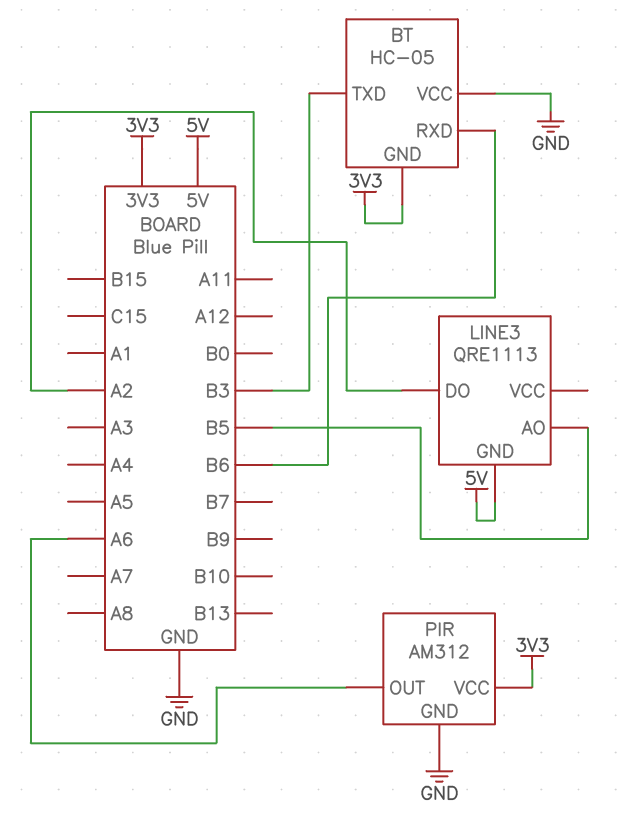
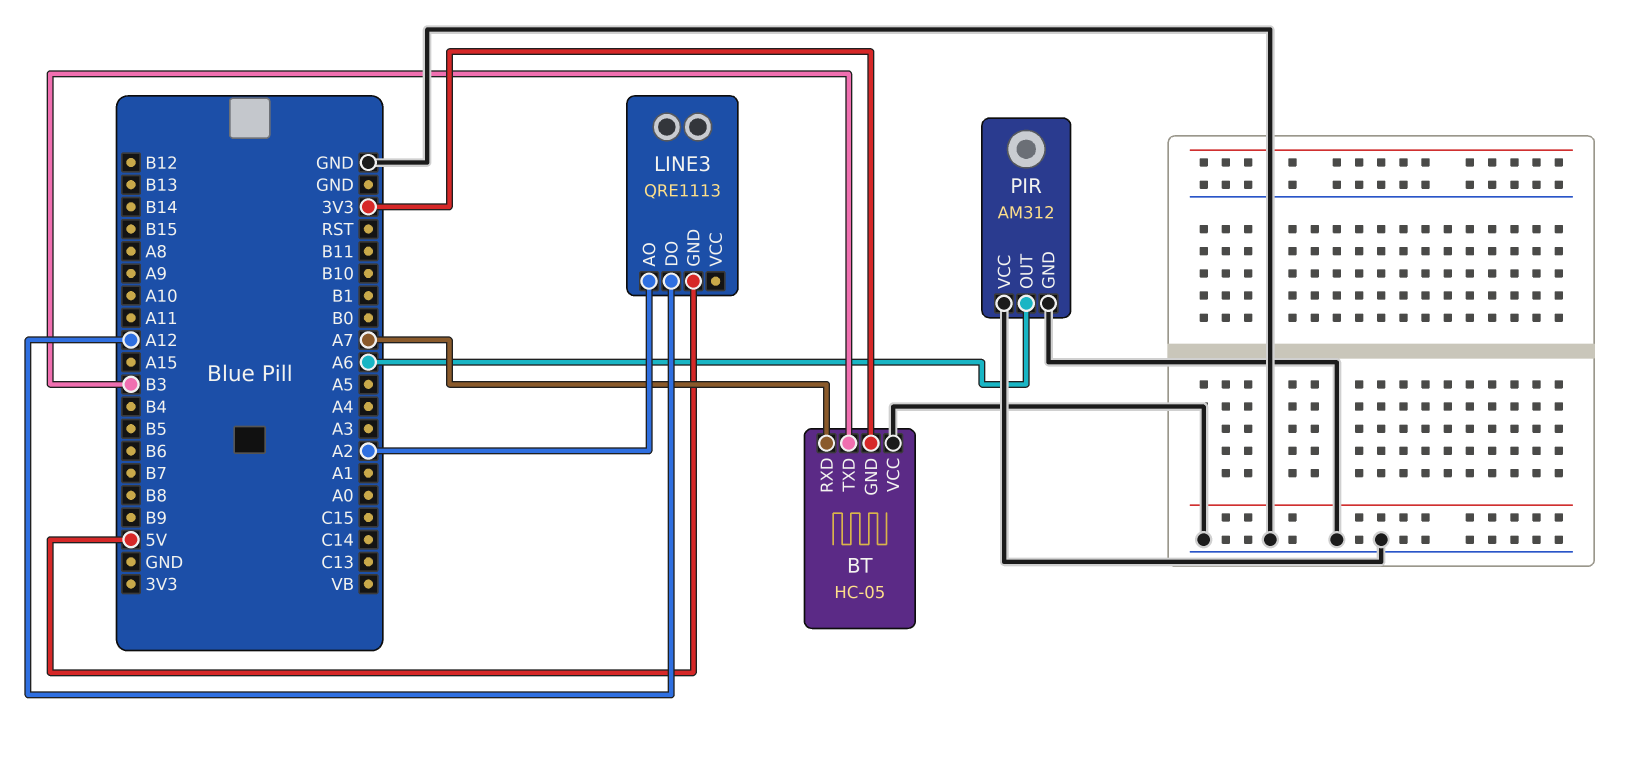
BT pin RXD: B6 -> A7
LINE3 pin AO: B5 -> A2
LINE3 pin DO: A2 -> A12
PIR pin VCC: 3V3 -> GND

